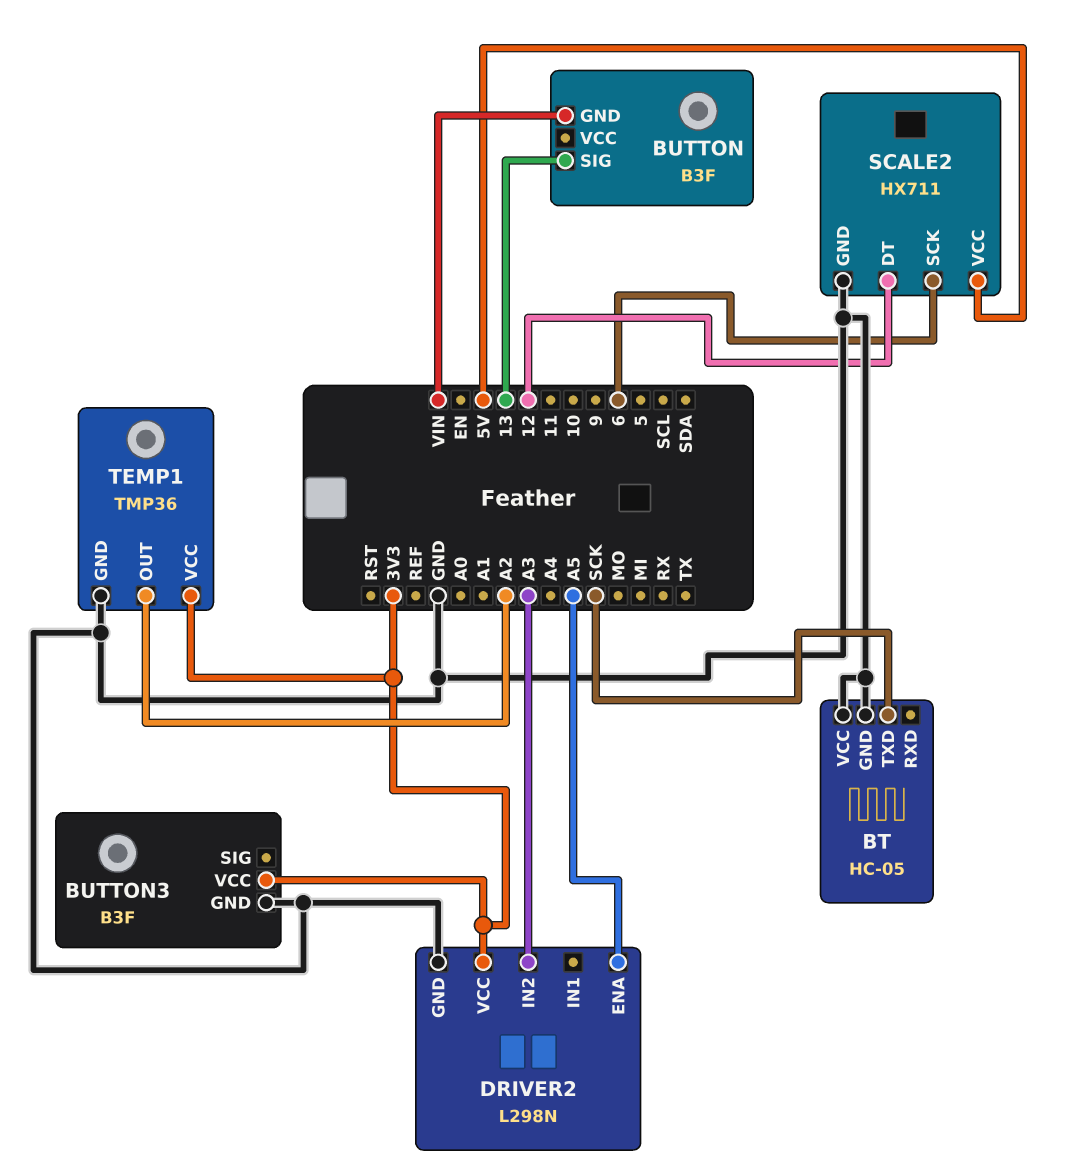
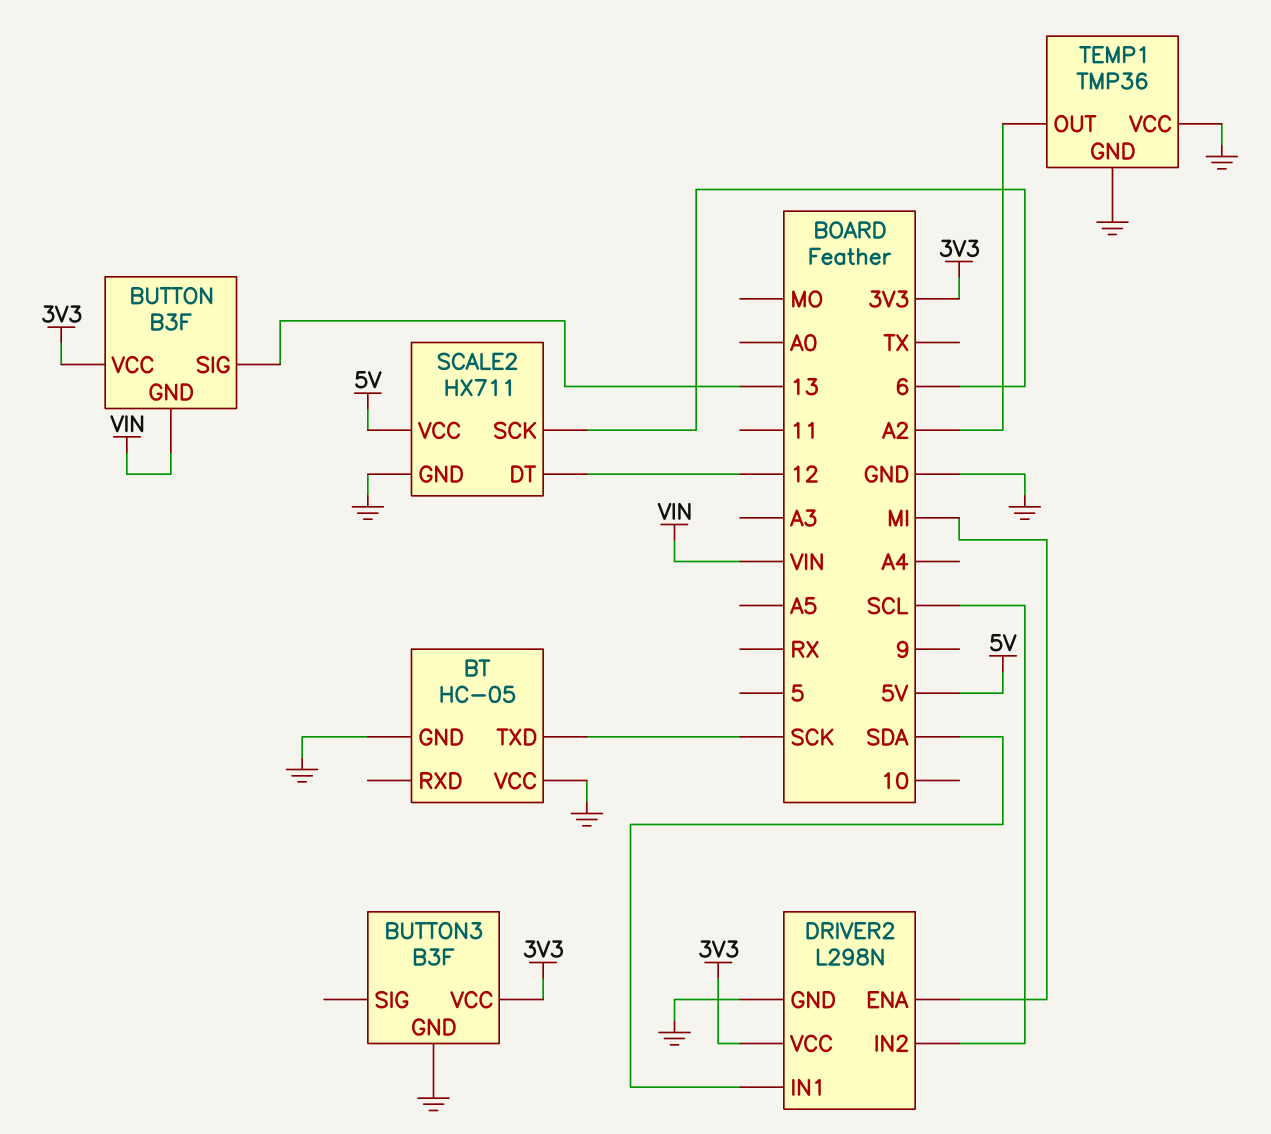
BUTTON pin VCC: none -> 3V3
DRIVER2 pin ENA: A5 -> MI
DRIVER2 pin IN1: none -> SDA
DRIVER2 pin IN2: A3 -> SCL
TEMP1 pin VCC: 3V3 -> GND

